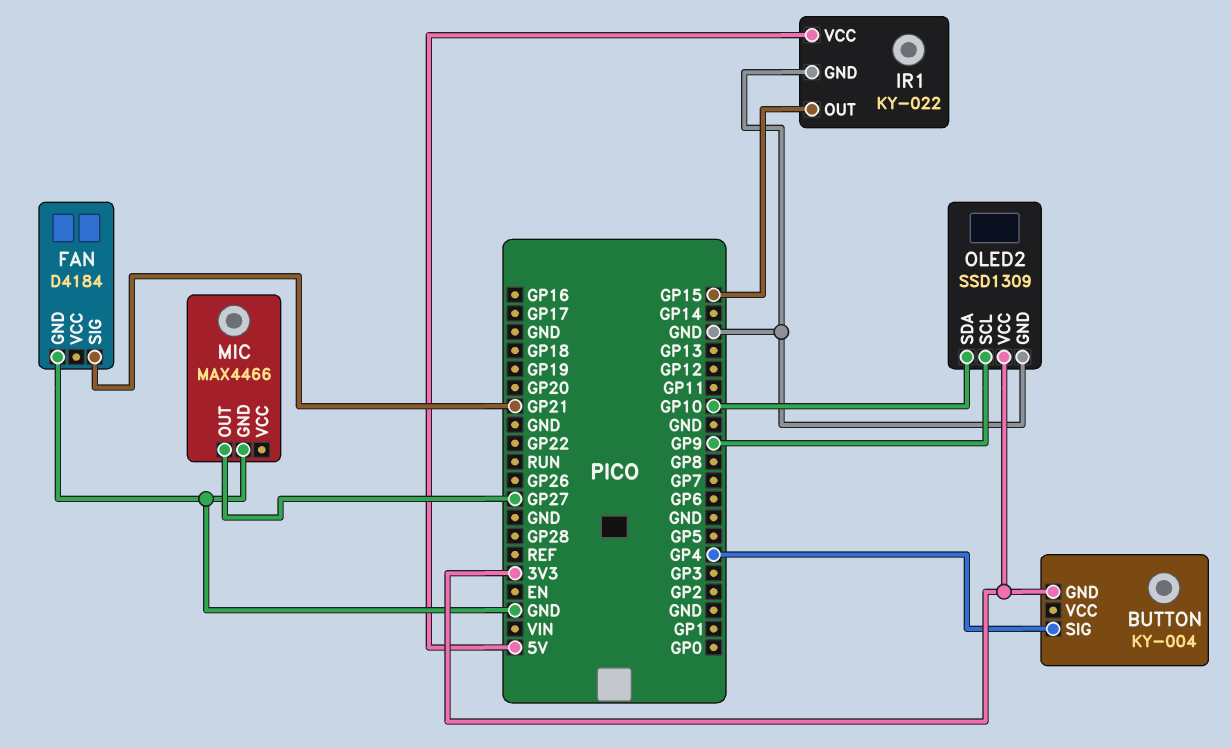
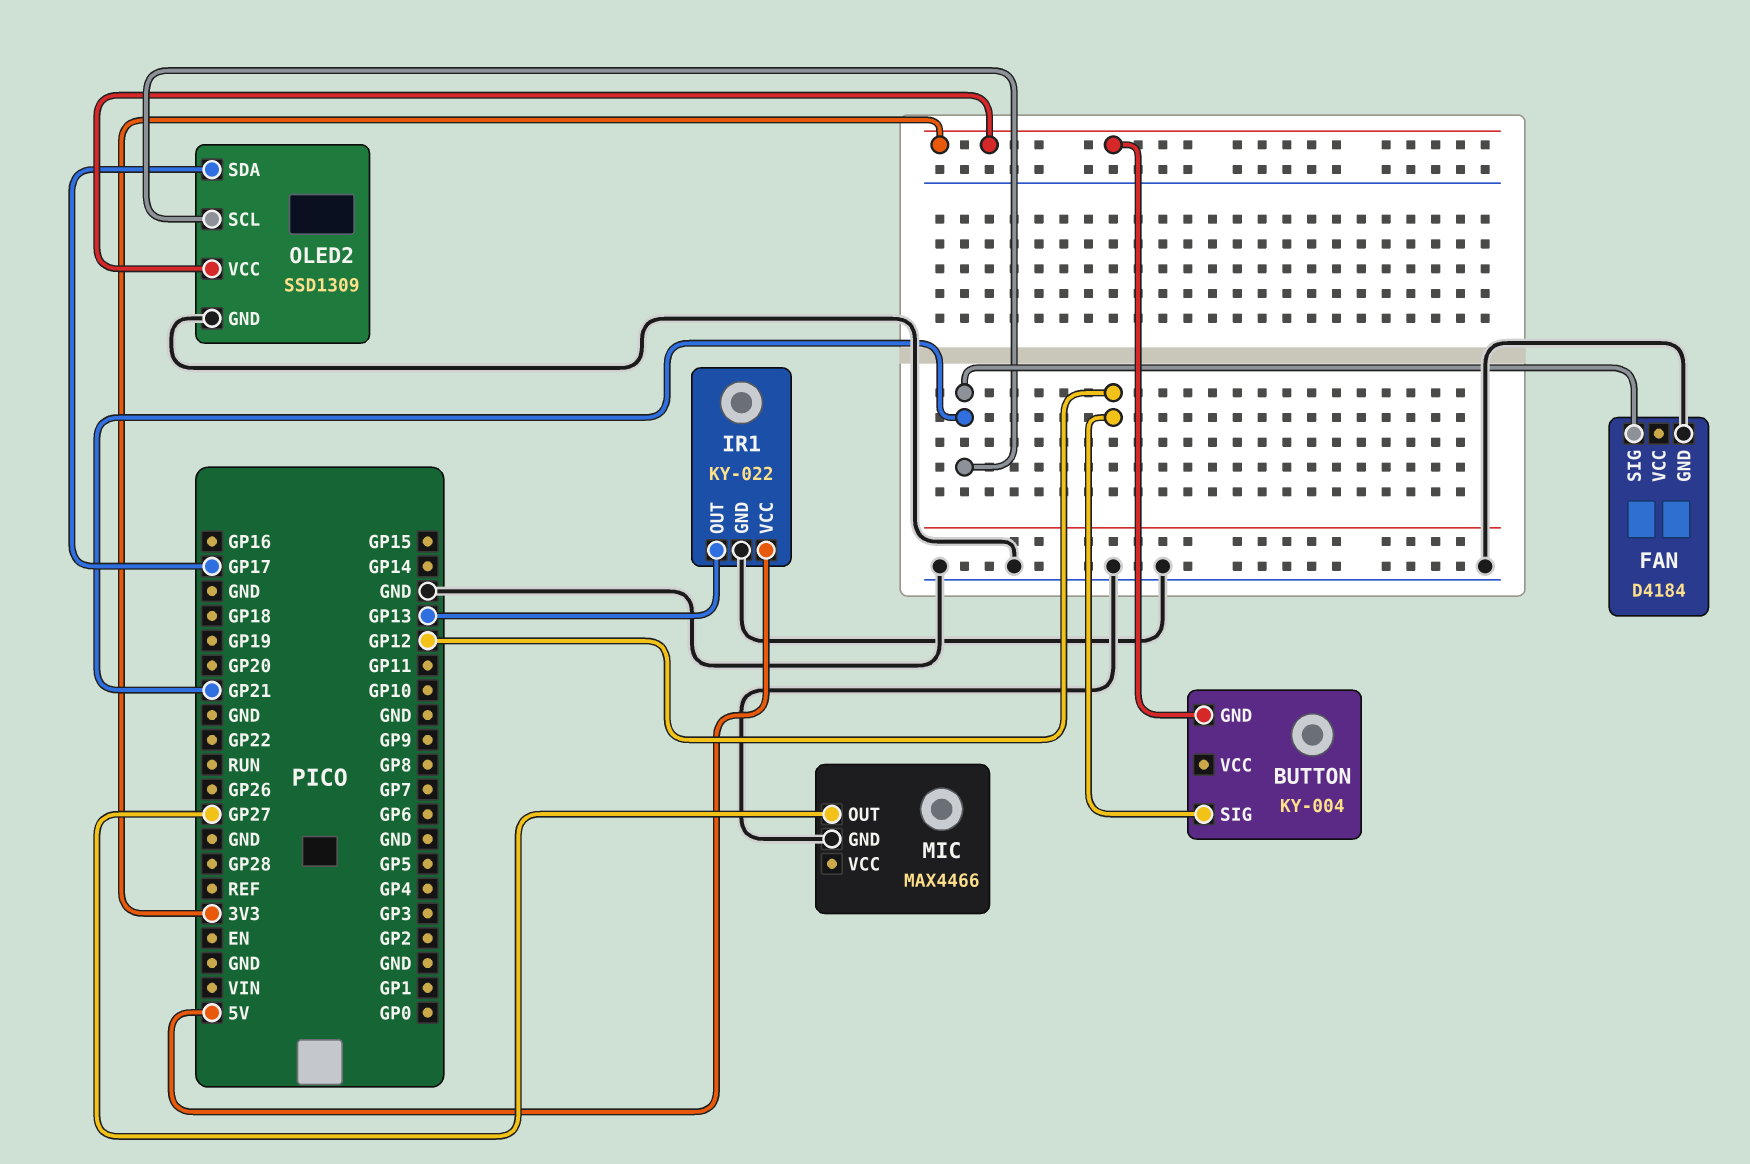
BUTTON pin SIG: GP4 -> GP12
IR1 pin OUT: GP15 -> GP13
OLED2 pin SCL: GP9 -> GP21
OLED2 pin SDA: GP10 -> GP17

